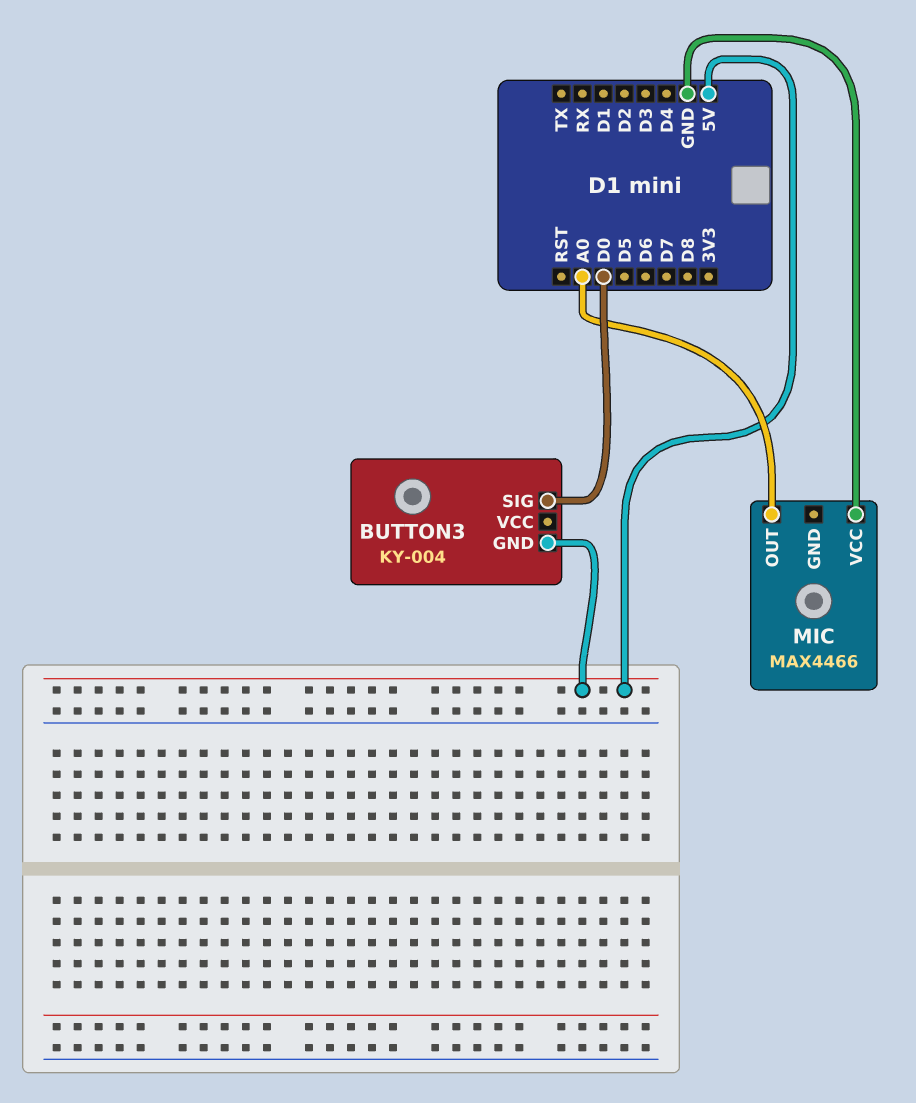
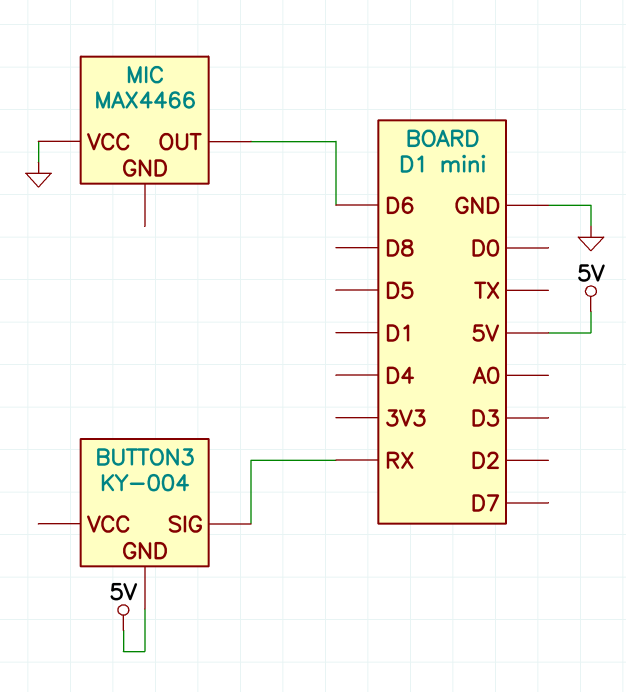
BUTTON3 pin SIG: D0 -> RX
MIC pin OUT: A0 -> D6

